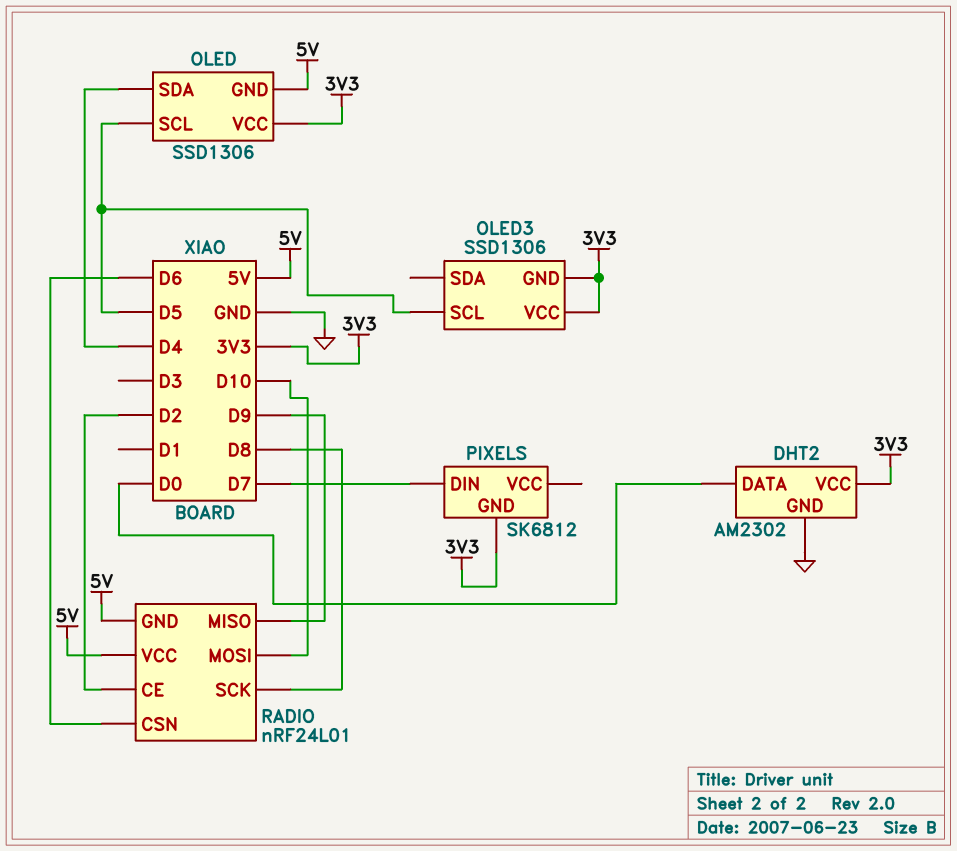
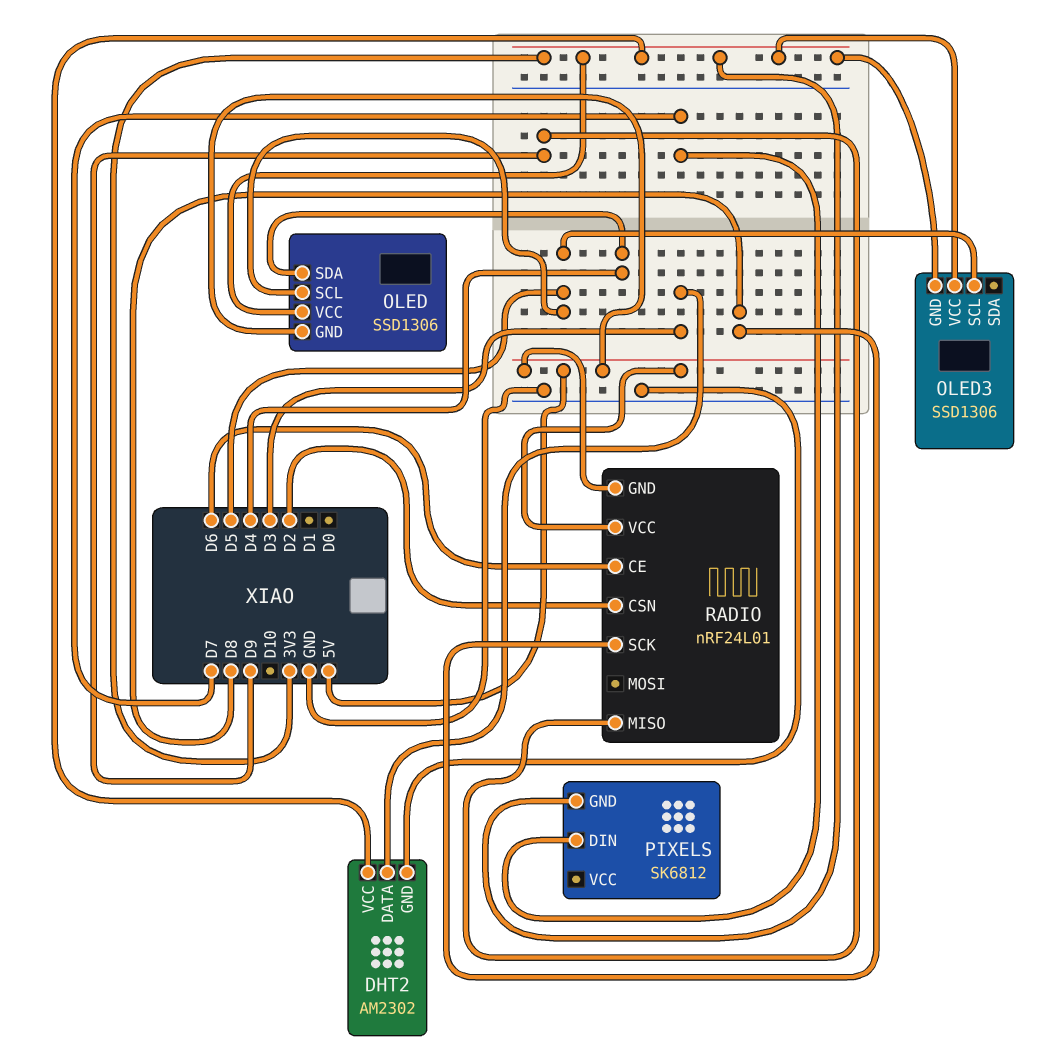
DHT2 pin DATA: D0 -> D3
RADIO pin CE: D2 -> D6
RADIO pin CSN: D6 -> D2
RADIO pin MOSI: D10 -> none

